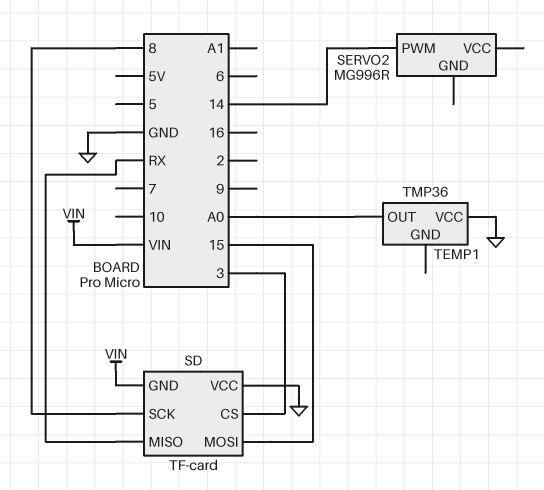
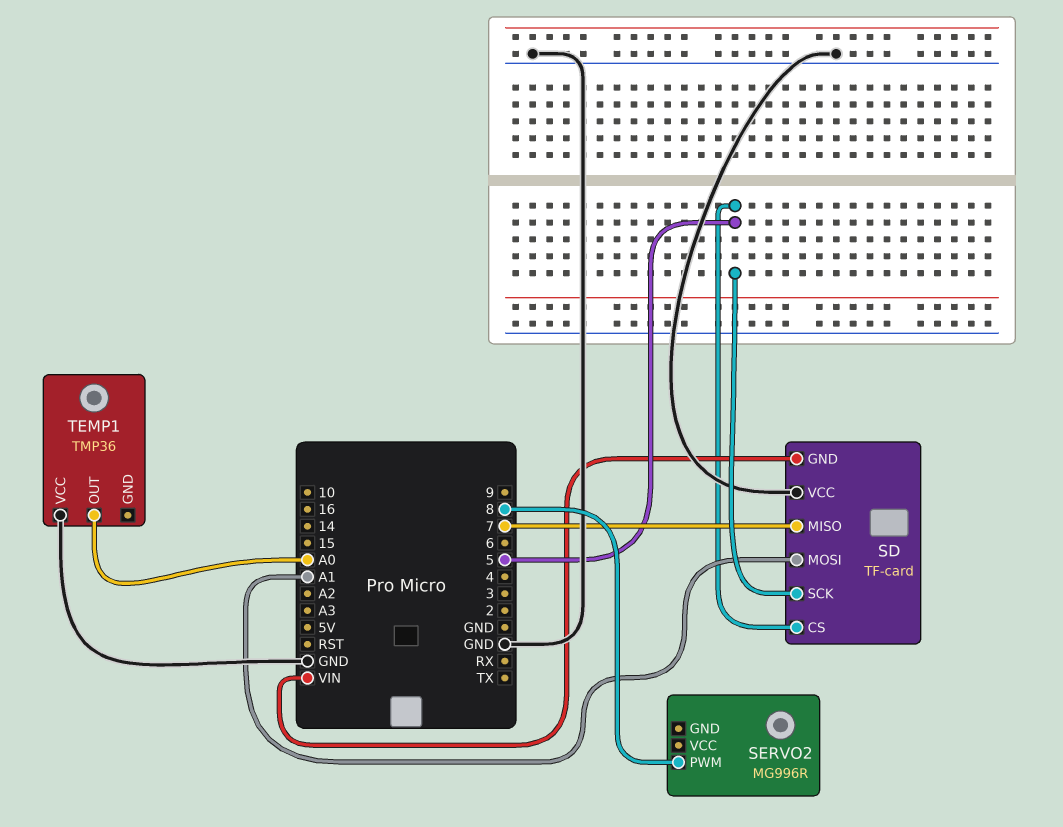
SD pin CS: 3 -> 5
SD pin MISO: RX -> 7
SD pin MOSI: 15 -> A1
SD pin SCK: 8 -> 5
SERVO2 pin PWM: 14 -> 8

